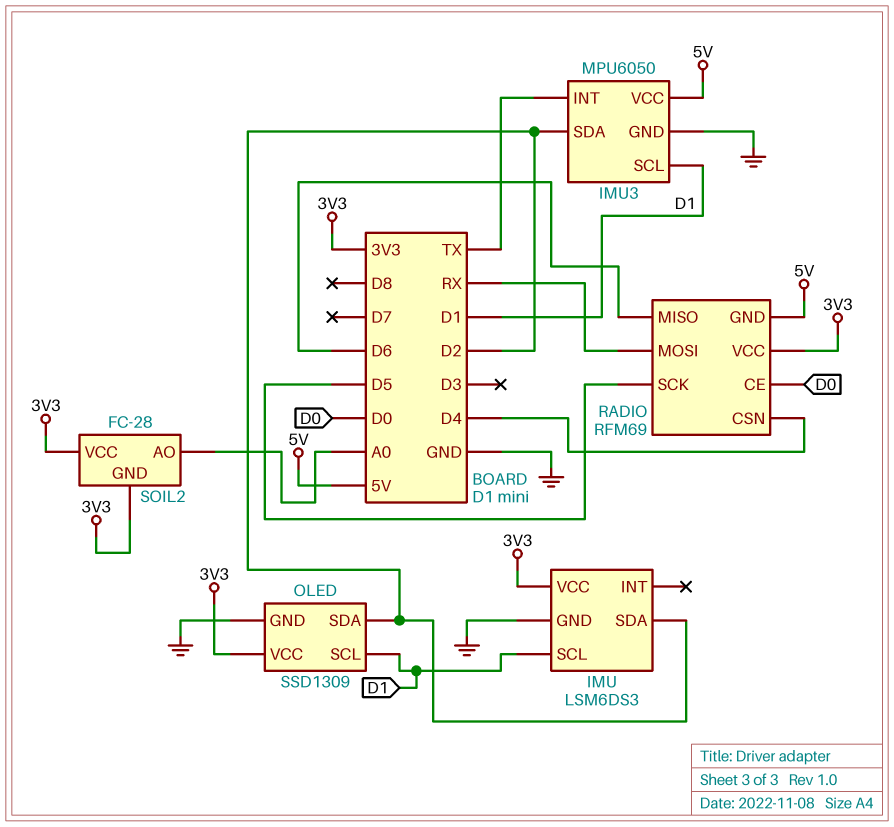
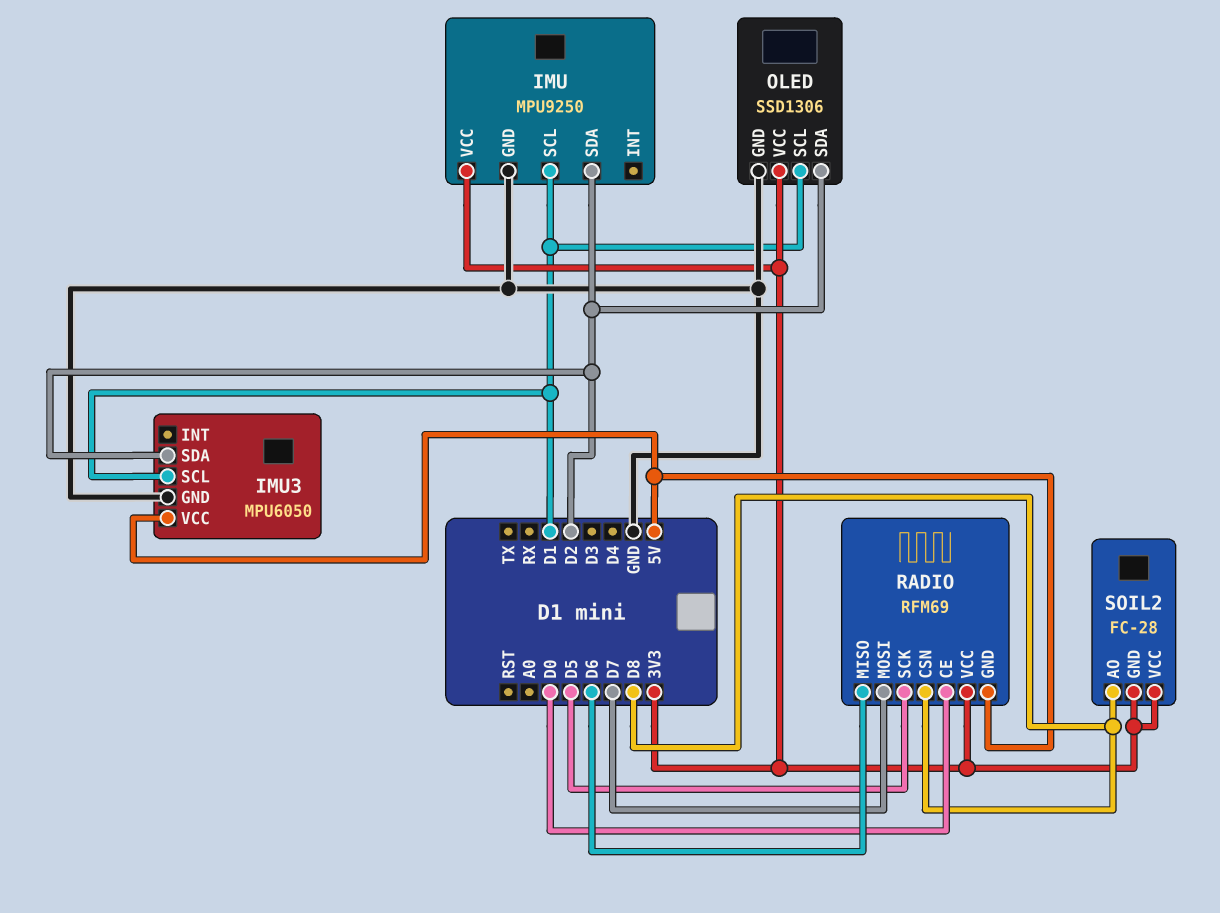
IMU: LSM6DS3 -> MPU9250
IMU3 pin INT: TX -> none
OLED: SSD1309 -> SSD1306
RADIO pin CSN: D4 -> D8
RADIO pin MOSI: RX -> D7
SOIL2 pin AO: A0 -> D8

